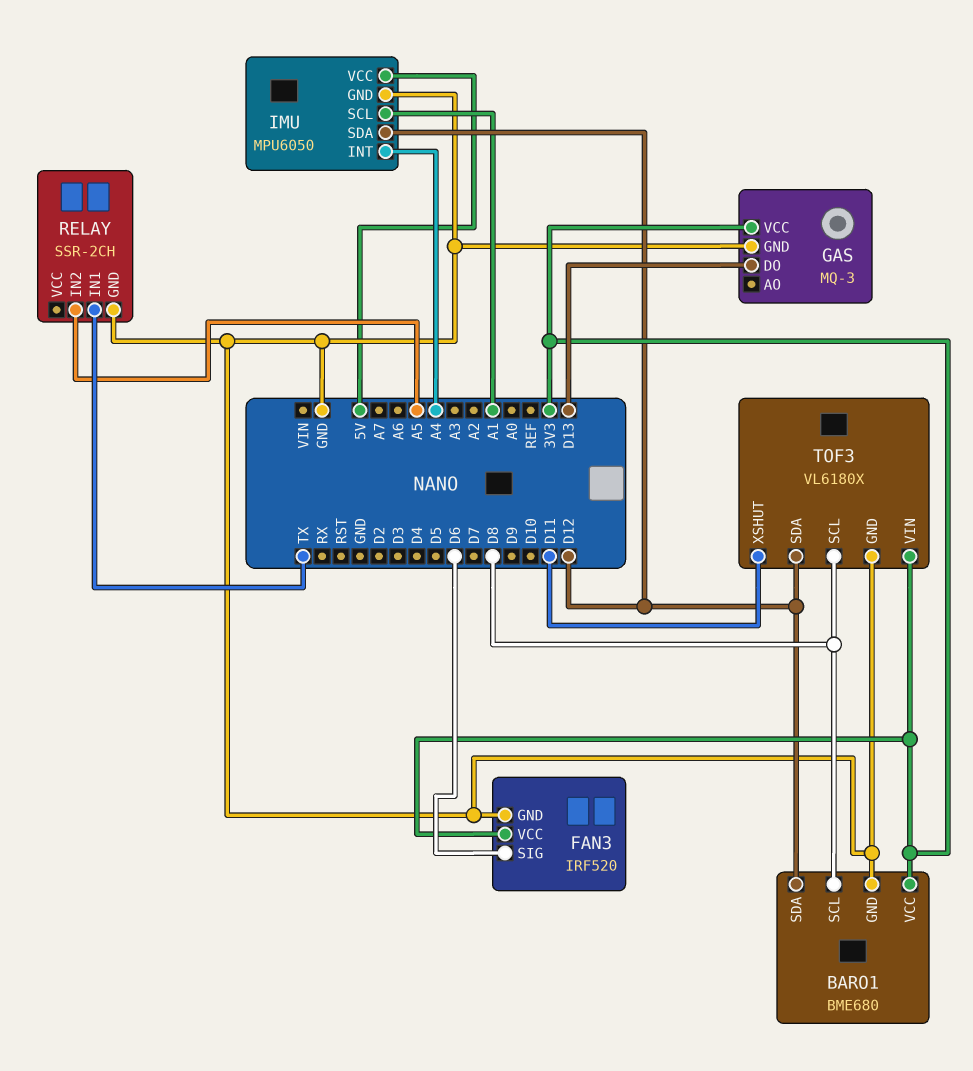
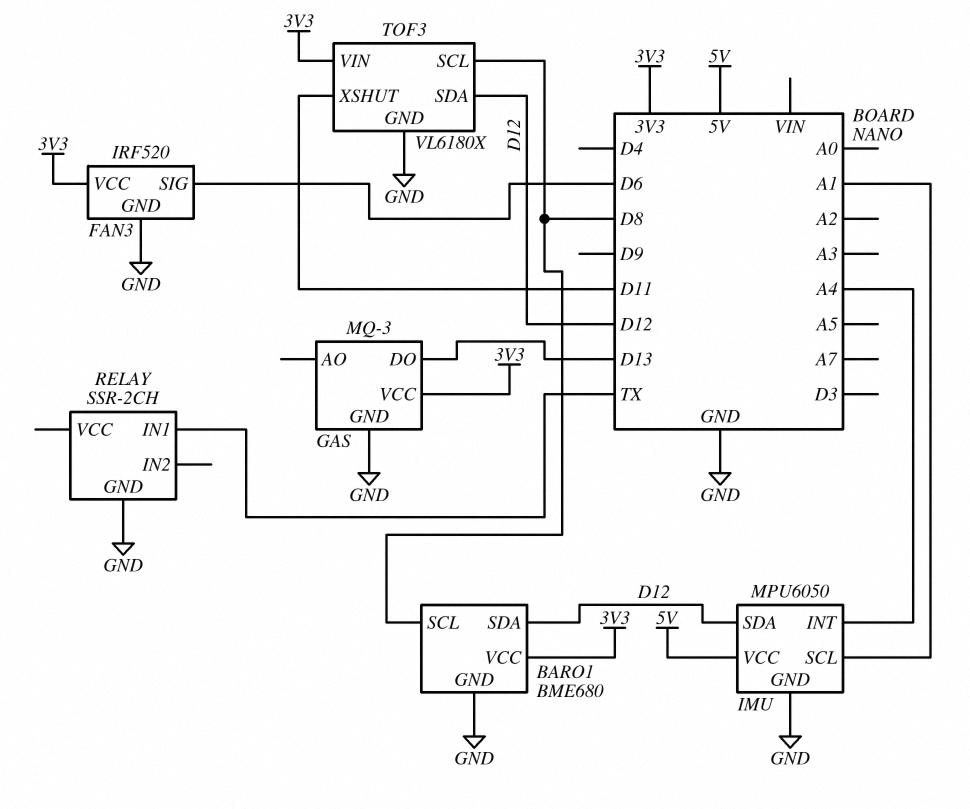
RELAY pin IN2: A5 -> none

